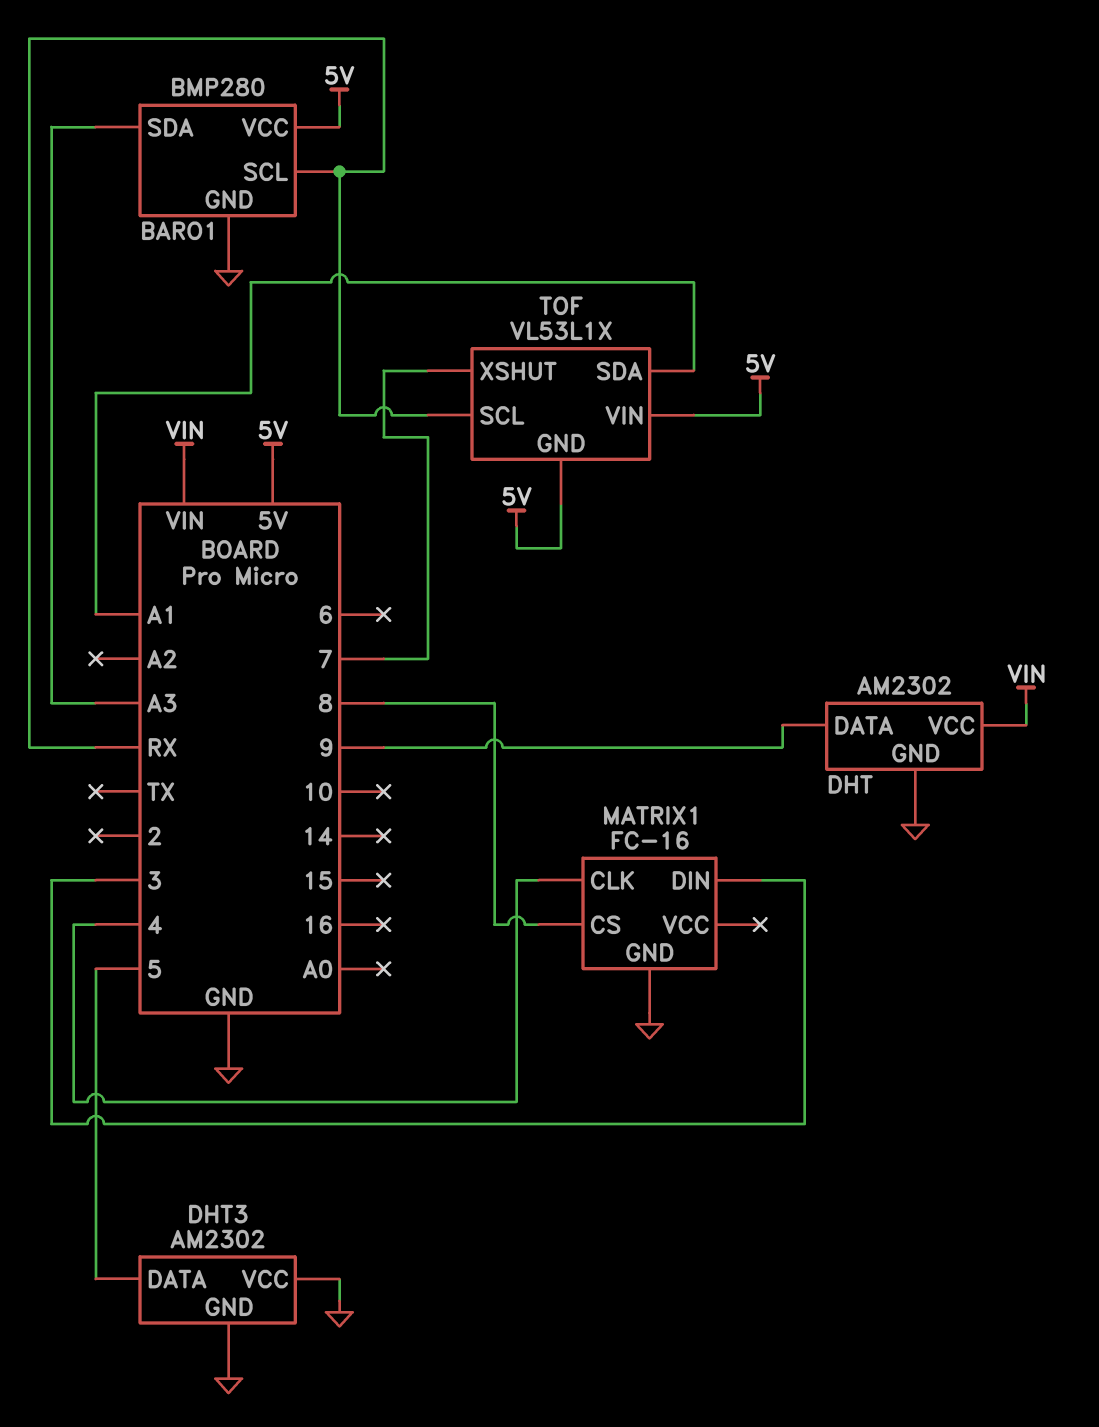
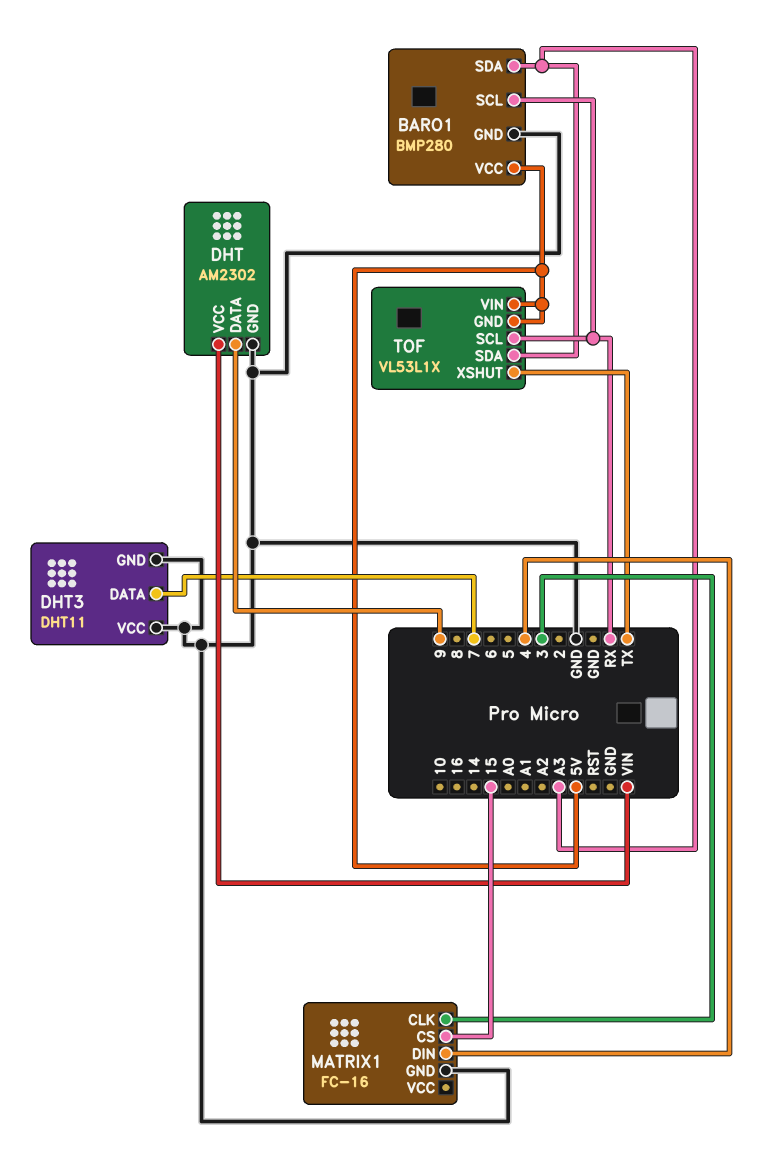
DHT3: AM2302 -> DHT11
DHT3 pin DATA: 5 -> 7
MATRIX1 pin CLK: 4 -> 3
MATRIX1 pin CS: 8 -> 15
MATRIX1 pin DIN: 3 -> 4
TOF pin SDA: A1 -> A3
TOF pin XSHUT: 7 -> TX

